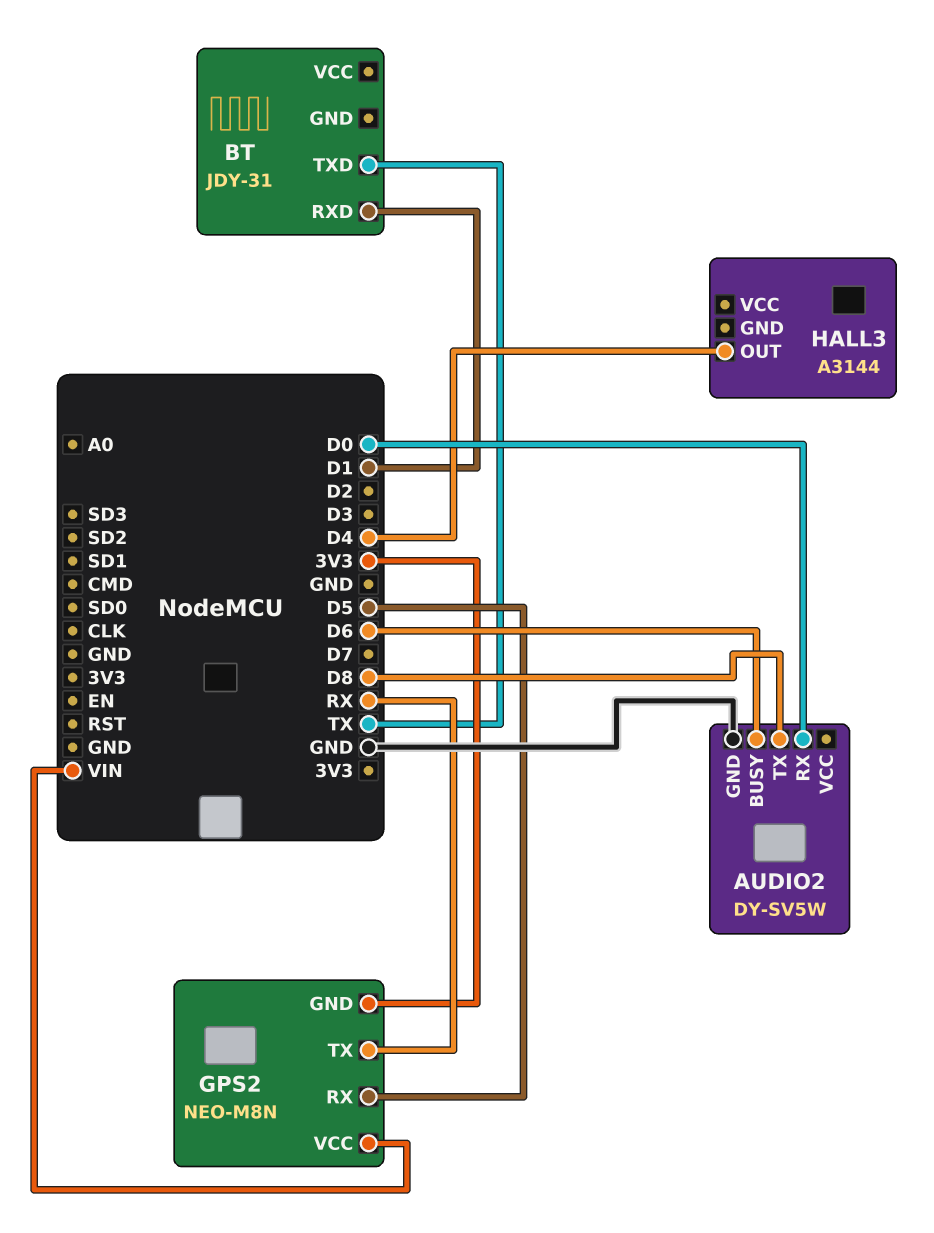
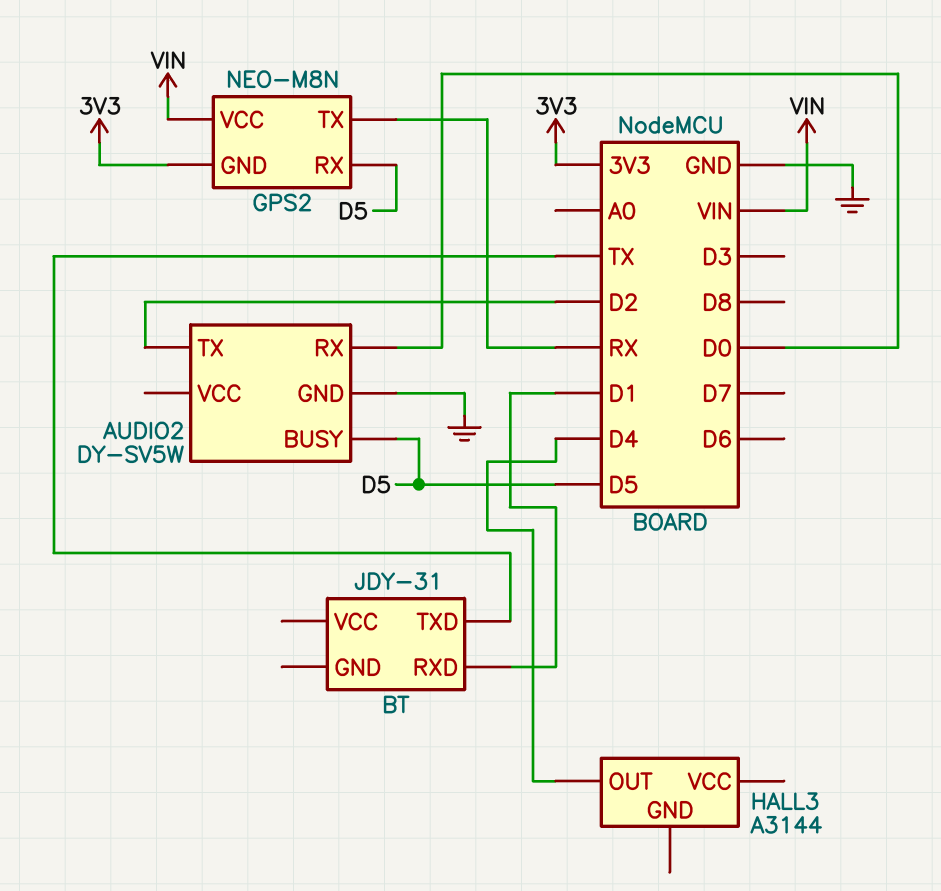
AUDIO2 pin BUSY: D6 -> D5
AUDIO2 pin TX: D8 -> D2

